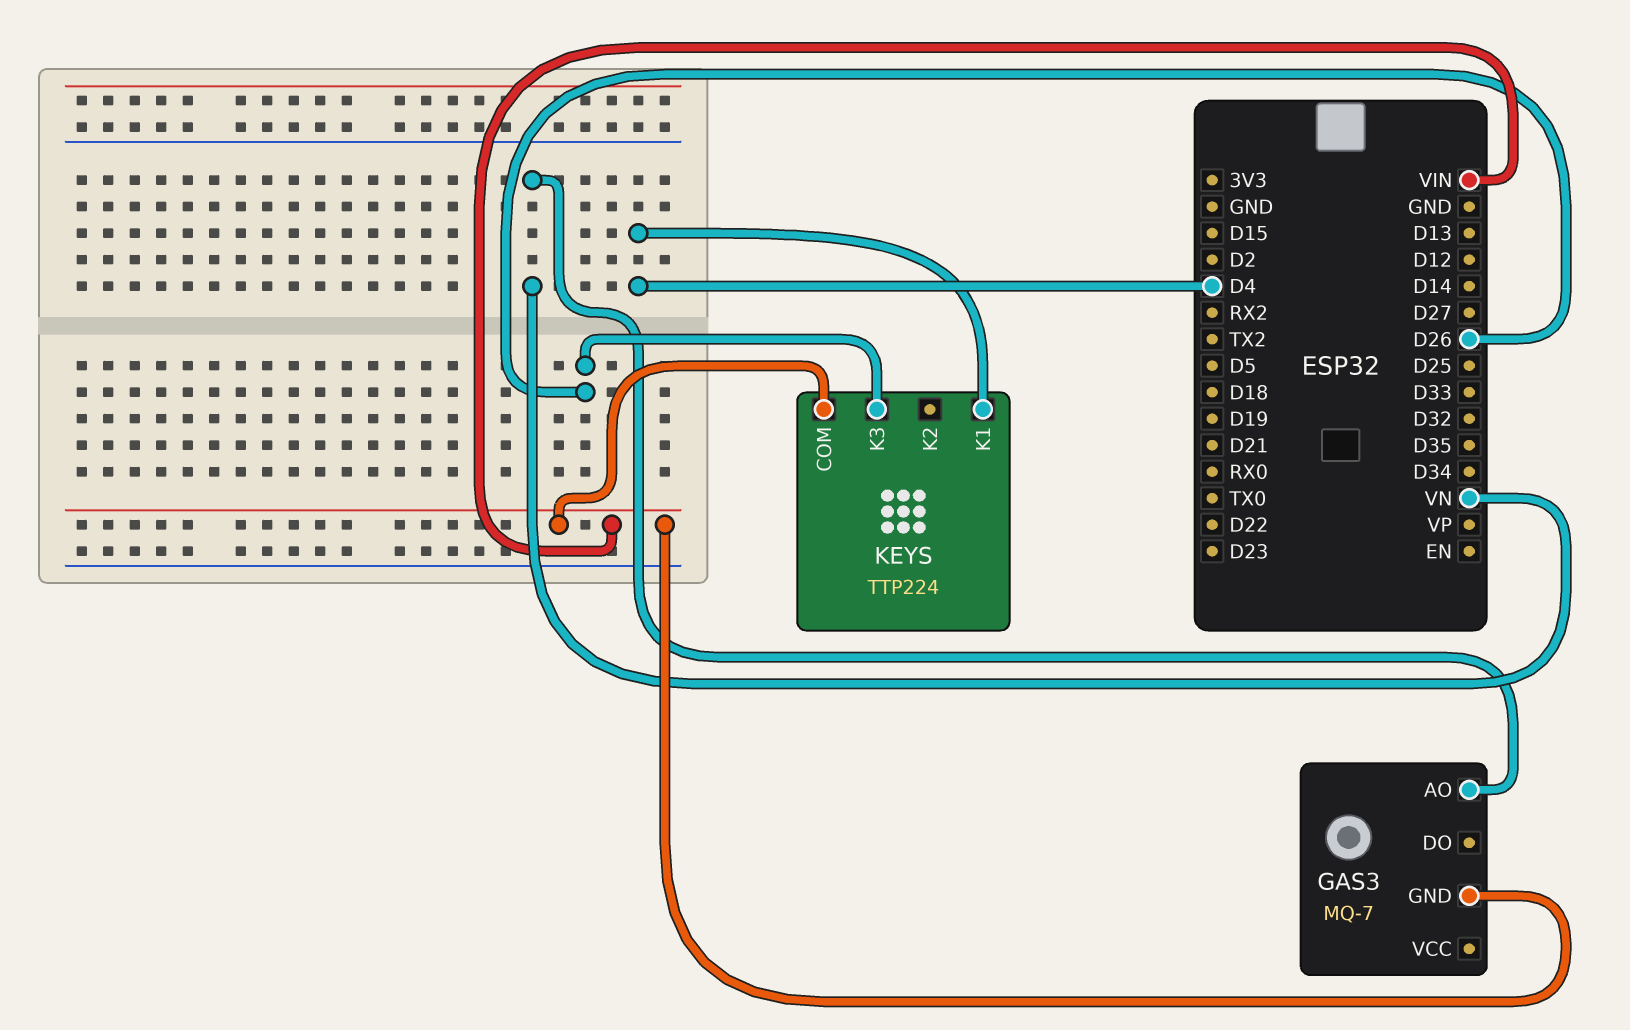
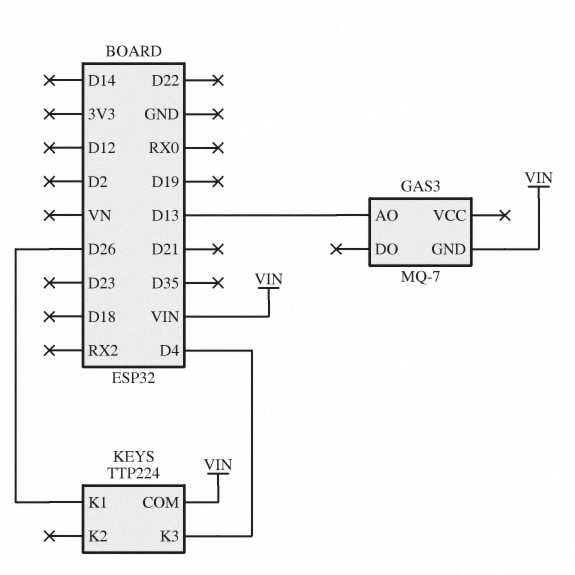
GAS3 pin AO: VN -> D13
KEYS pin K1: D4 -> D26
KEYS pin K3: D26 -> D4

